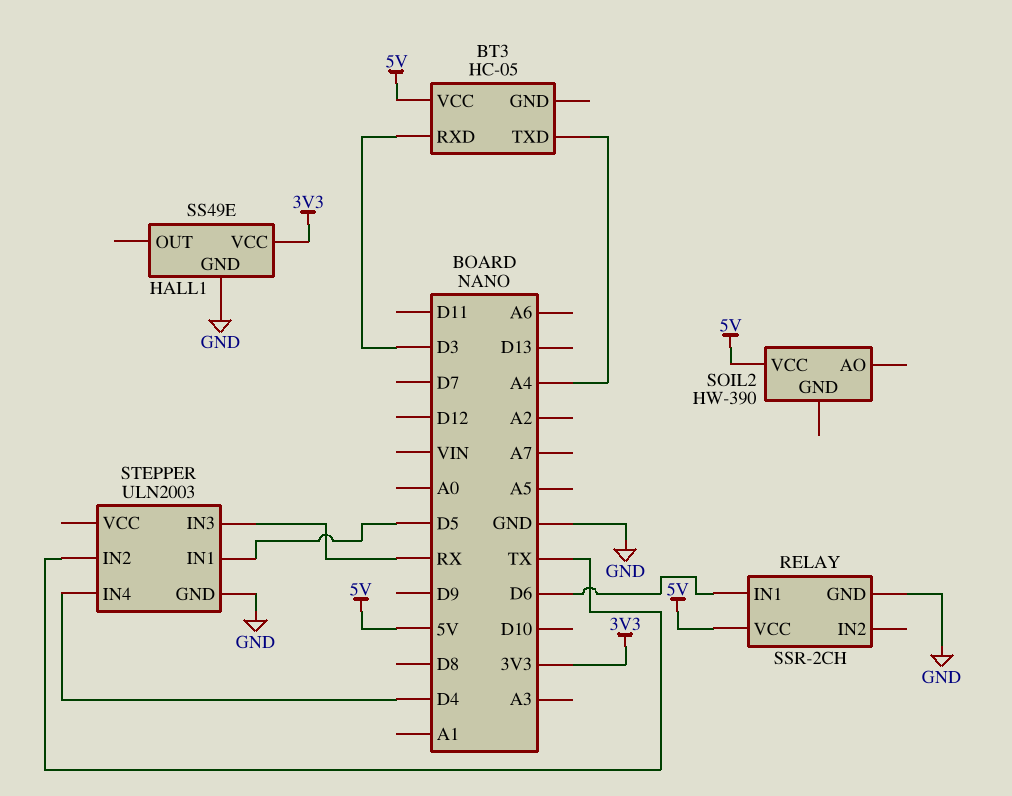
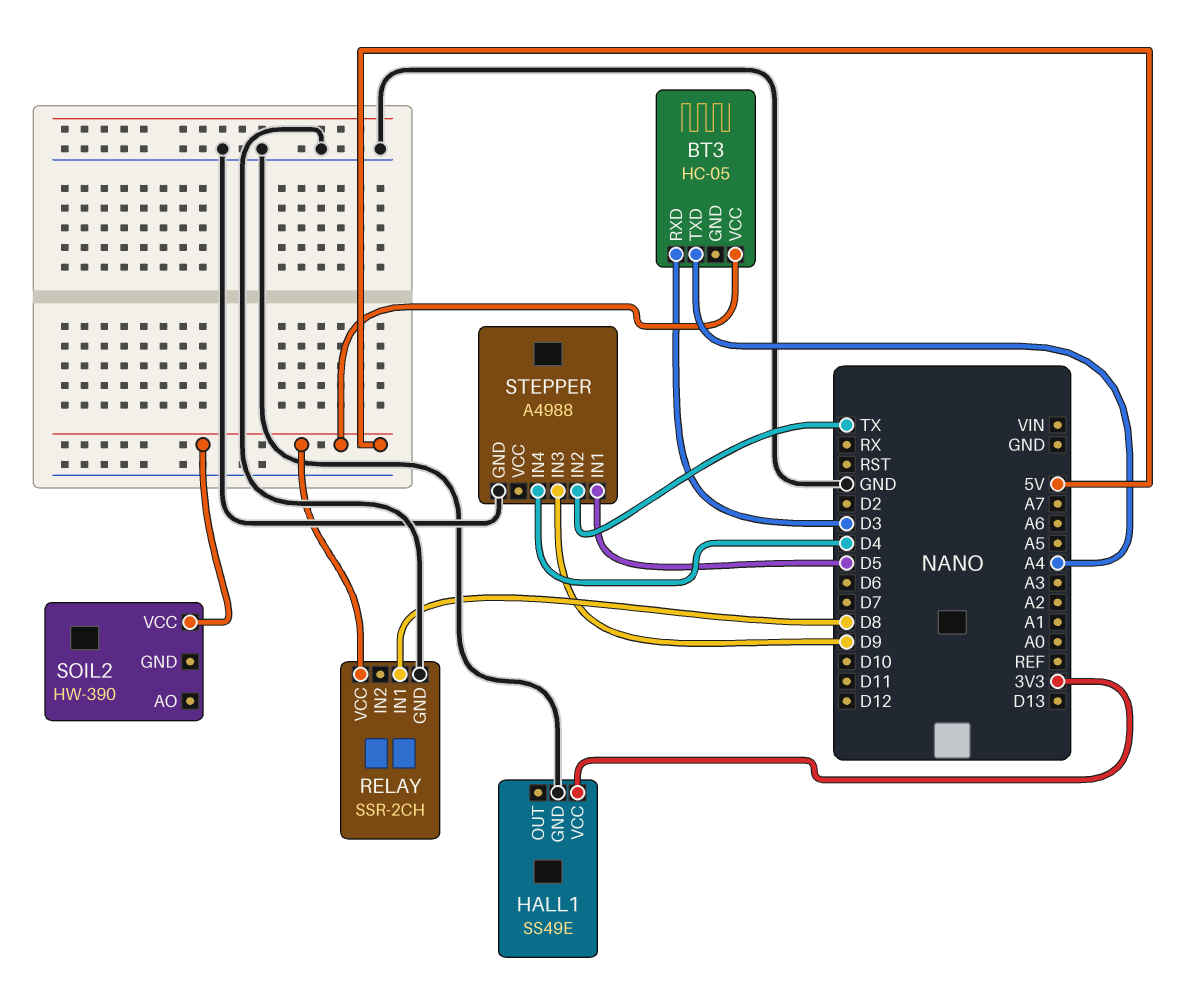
RELAY pin IN1: D6 -> D8
STEPPER: ULN2003 -> A4988
STEPPER pin IN3: RX -> D9

